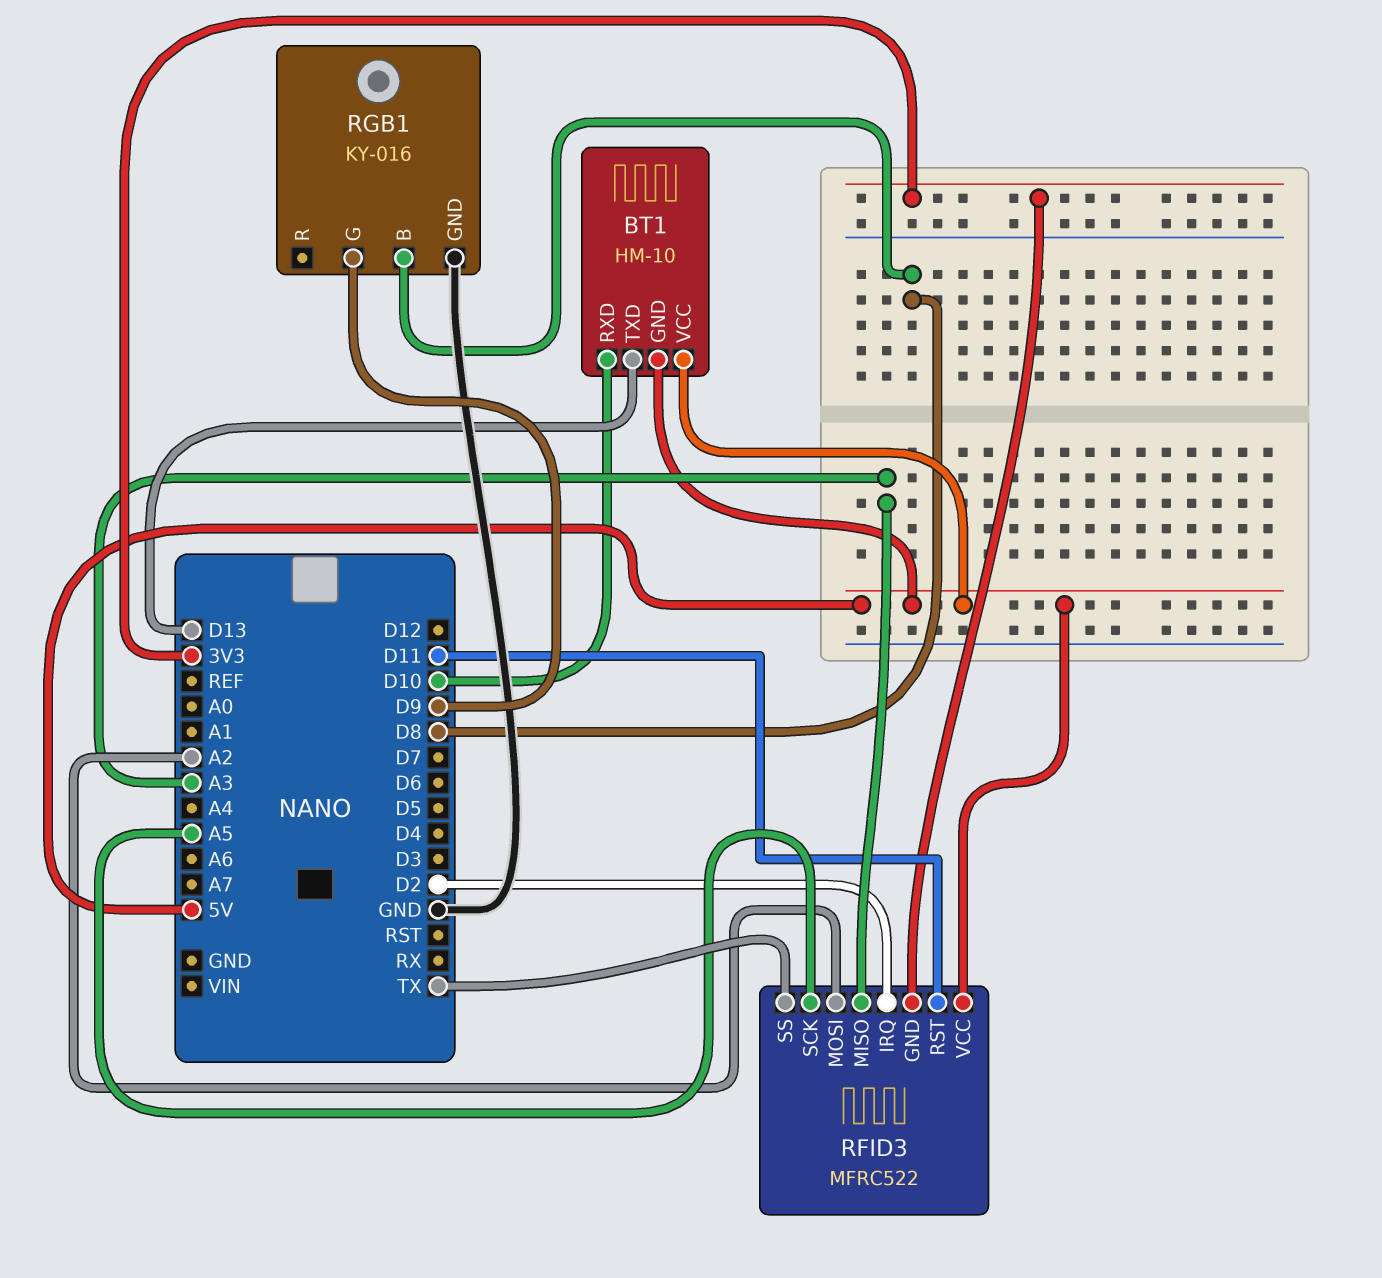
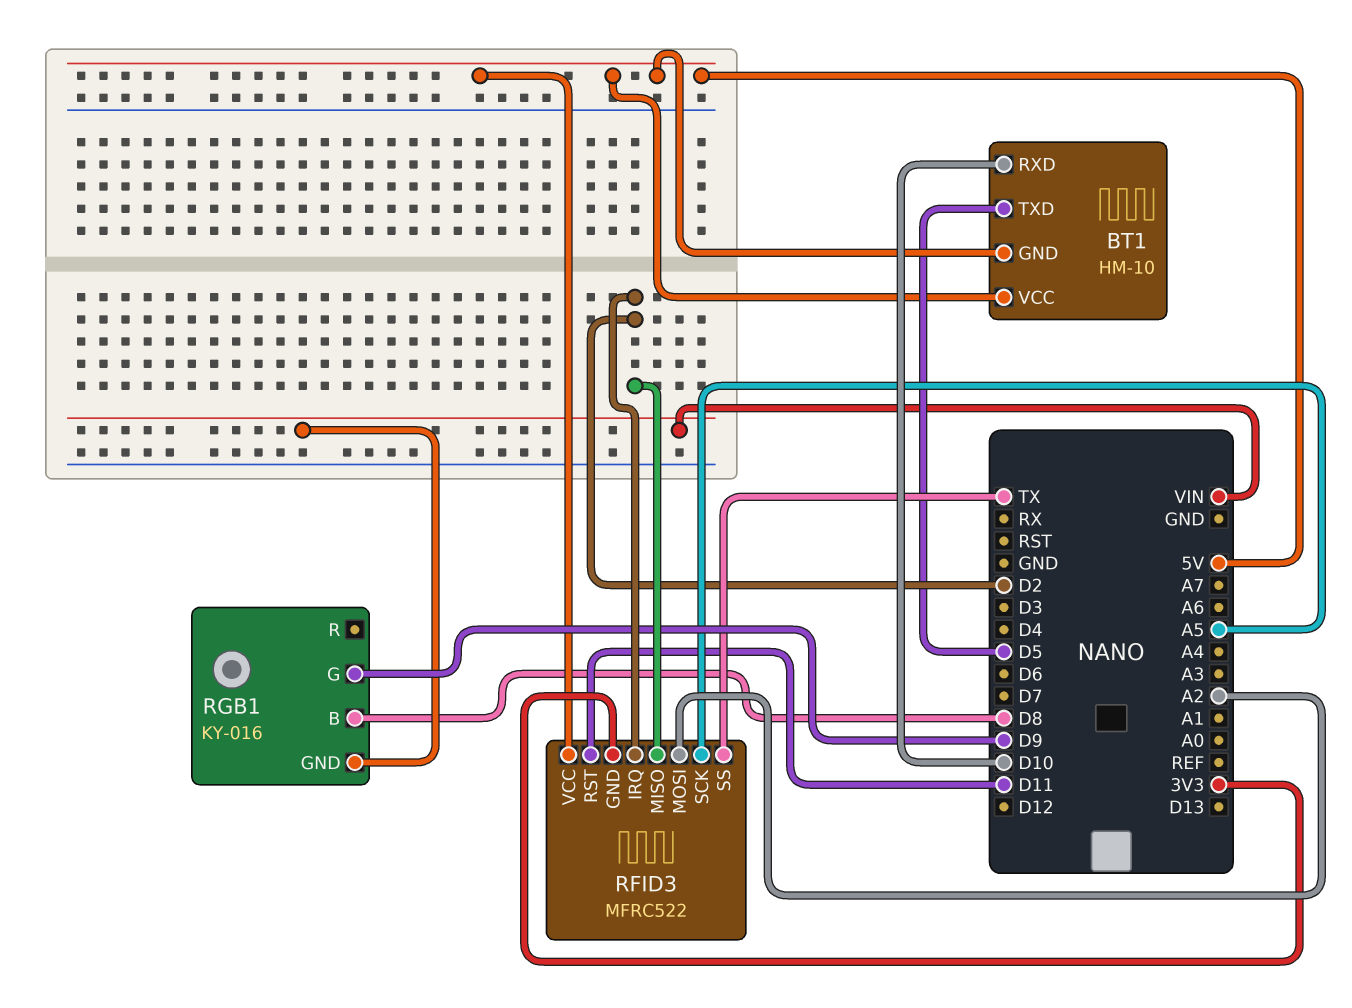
BT1 pin TXD: D13 -> D5
RFID3 pin MISO: A3 -> D2
RGB1 pin GND: GND -> VIN

